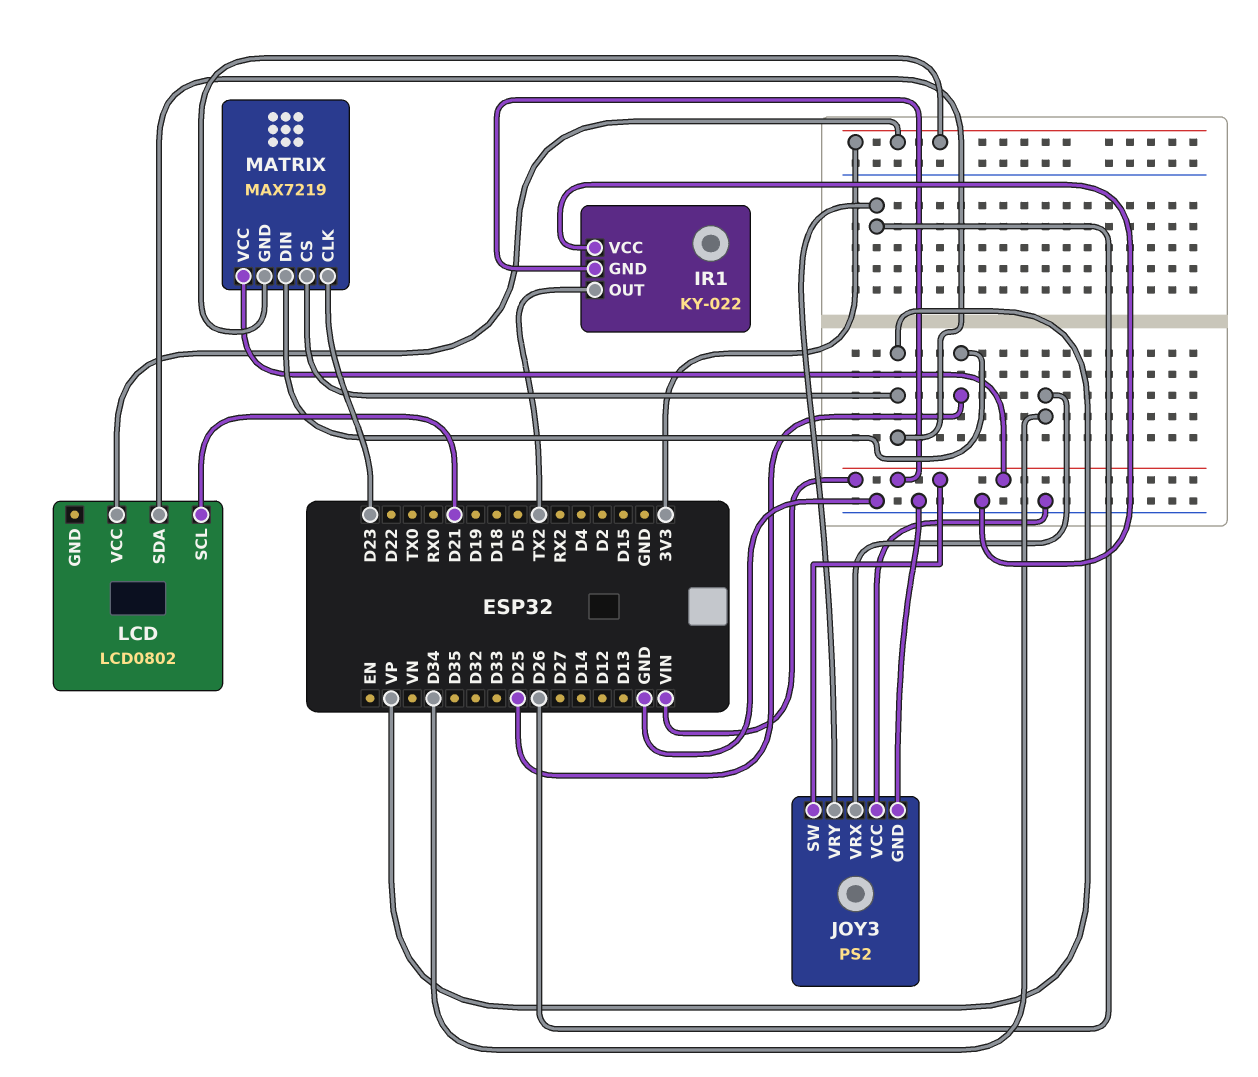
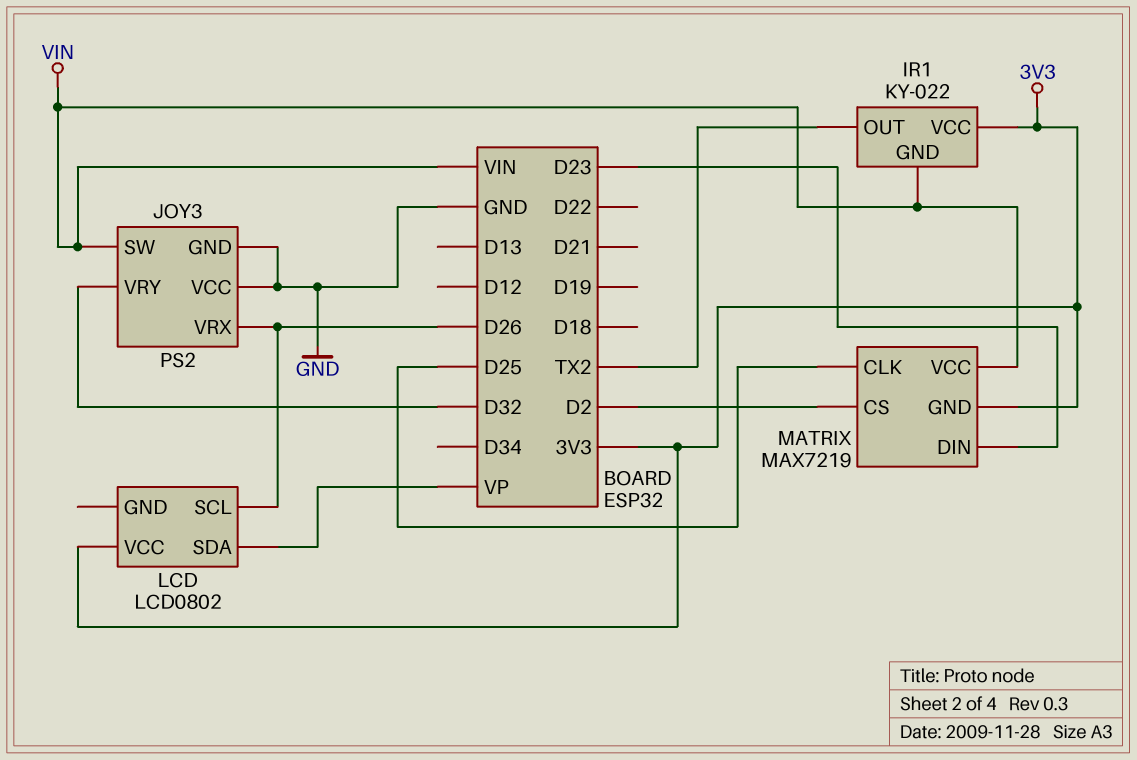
IR1 pin VCC: GND -> 3V3
JOY3 pin VRX: D34 -> D26
JOY3 pin VRY: D26 -> D32
LCD pin SCL: D21 -> D26
MATRIX pin CLK: D23 -> D25
MATRIX pin CS: VP -> D2
MATRIX pin DIN: D25 -> D23

